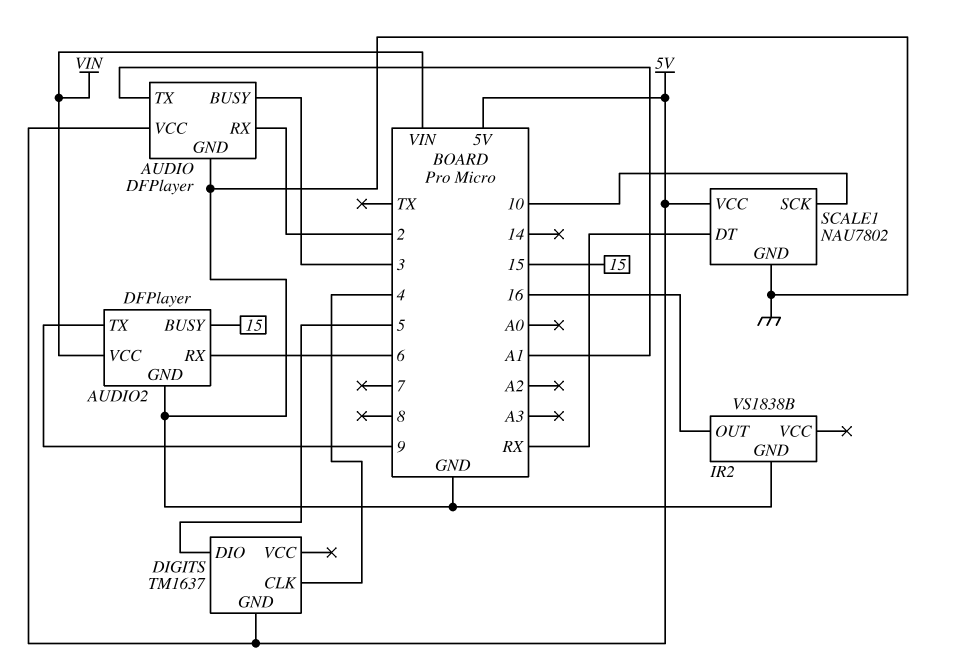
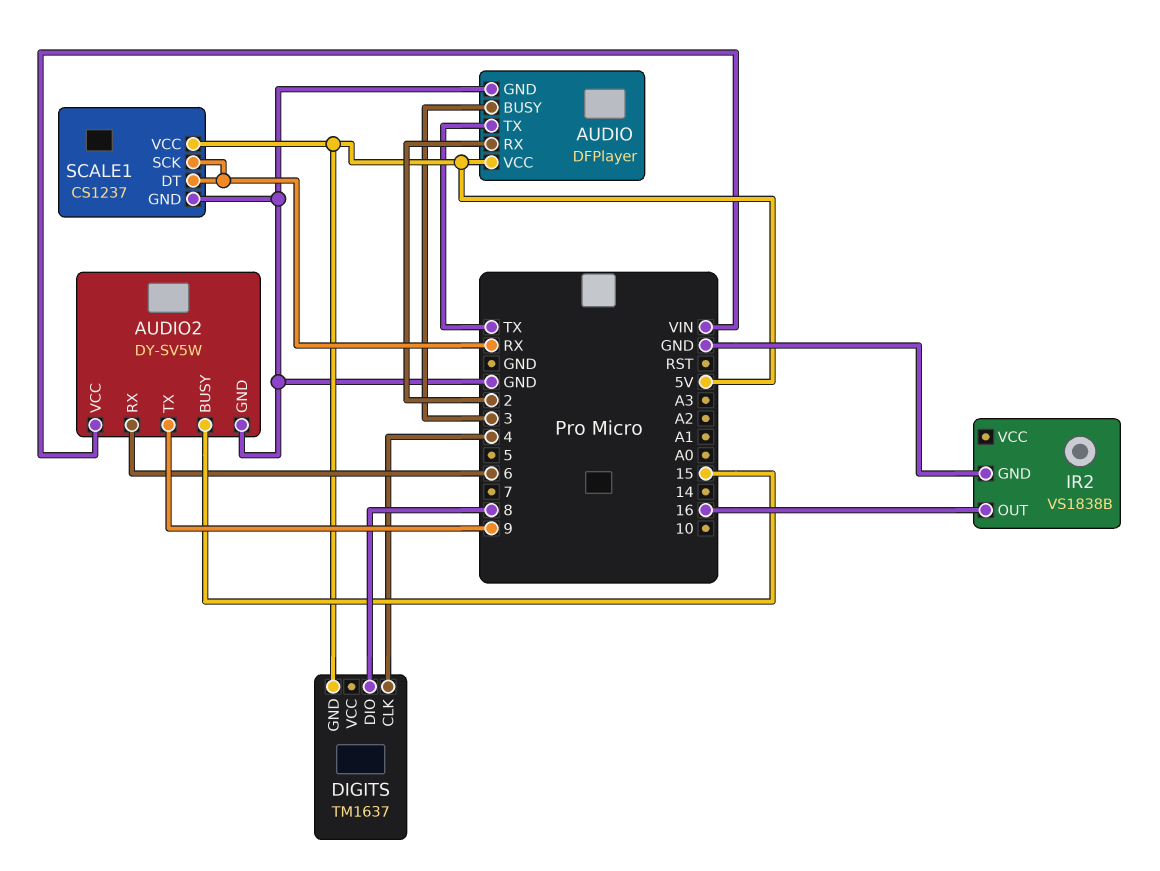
AUDIO pin TX: A1 -> TX
AUDIO2: DFPlayer -> DY-SV5W
DIGITS pin DIO: 5 -> 8
SCALE1: NAU7802 -> CS1237
SCALE1 pin SCK: 10 -> RX

